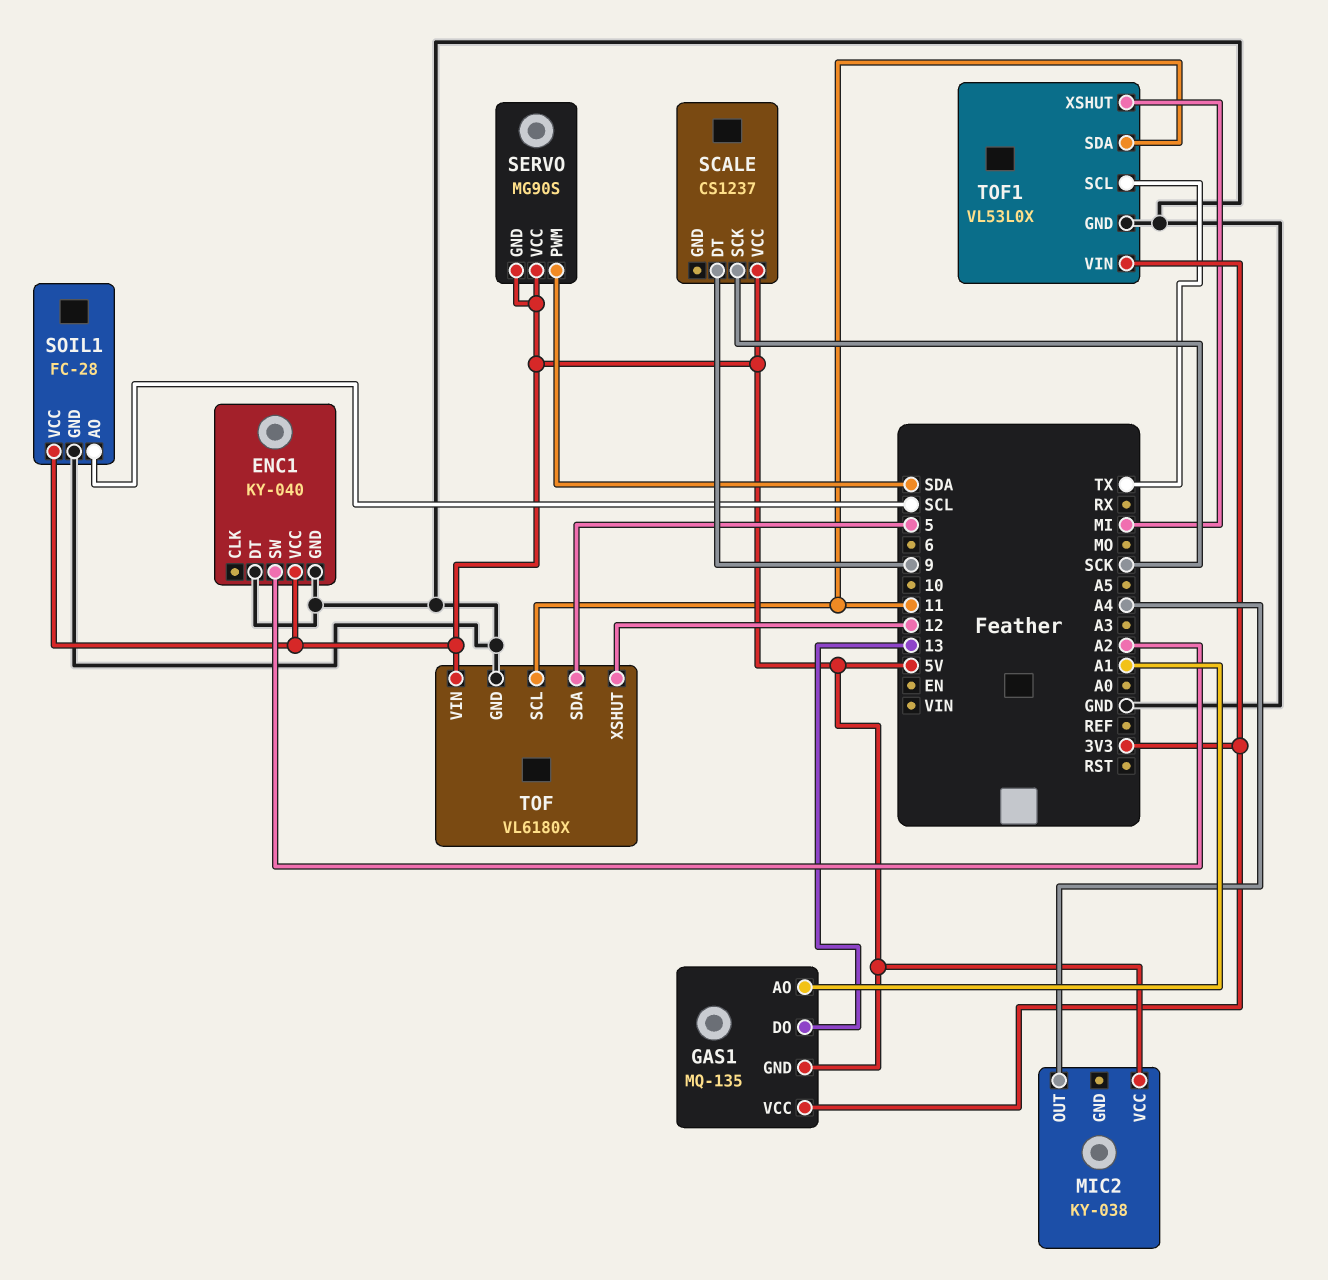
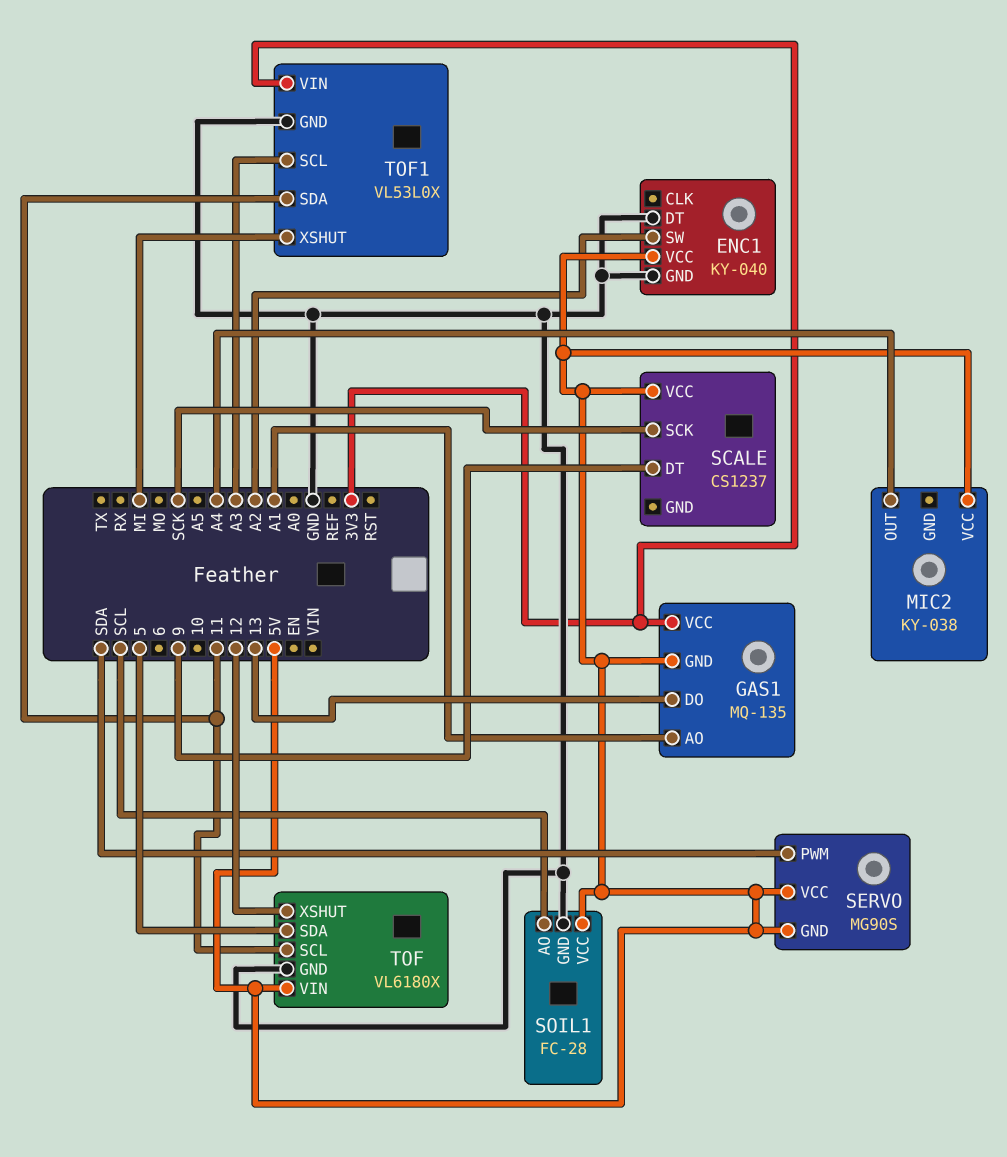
TOF1 pin SCL: TX -> A3

